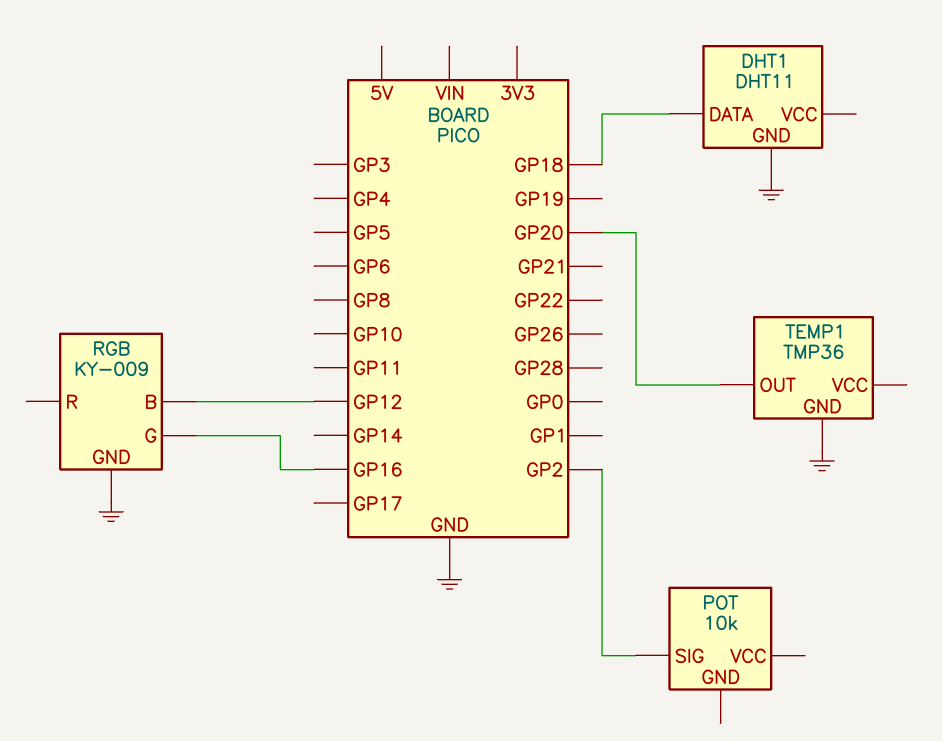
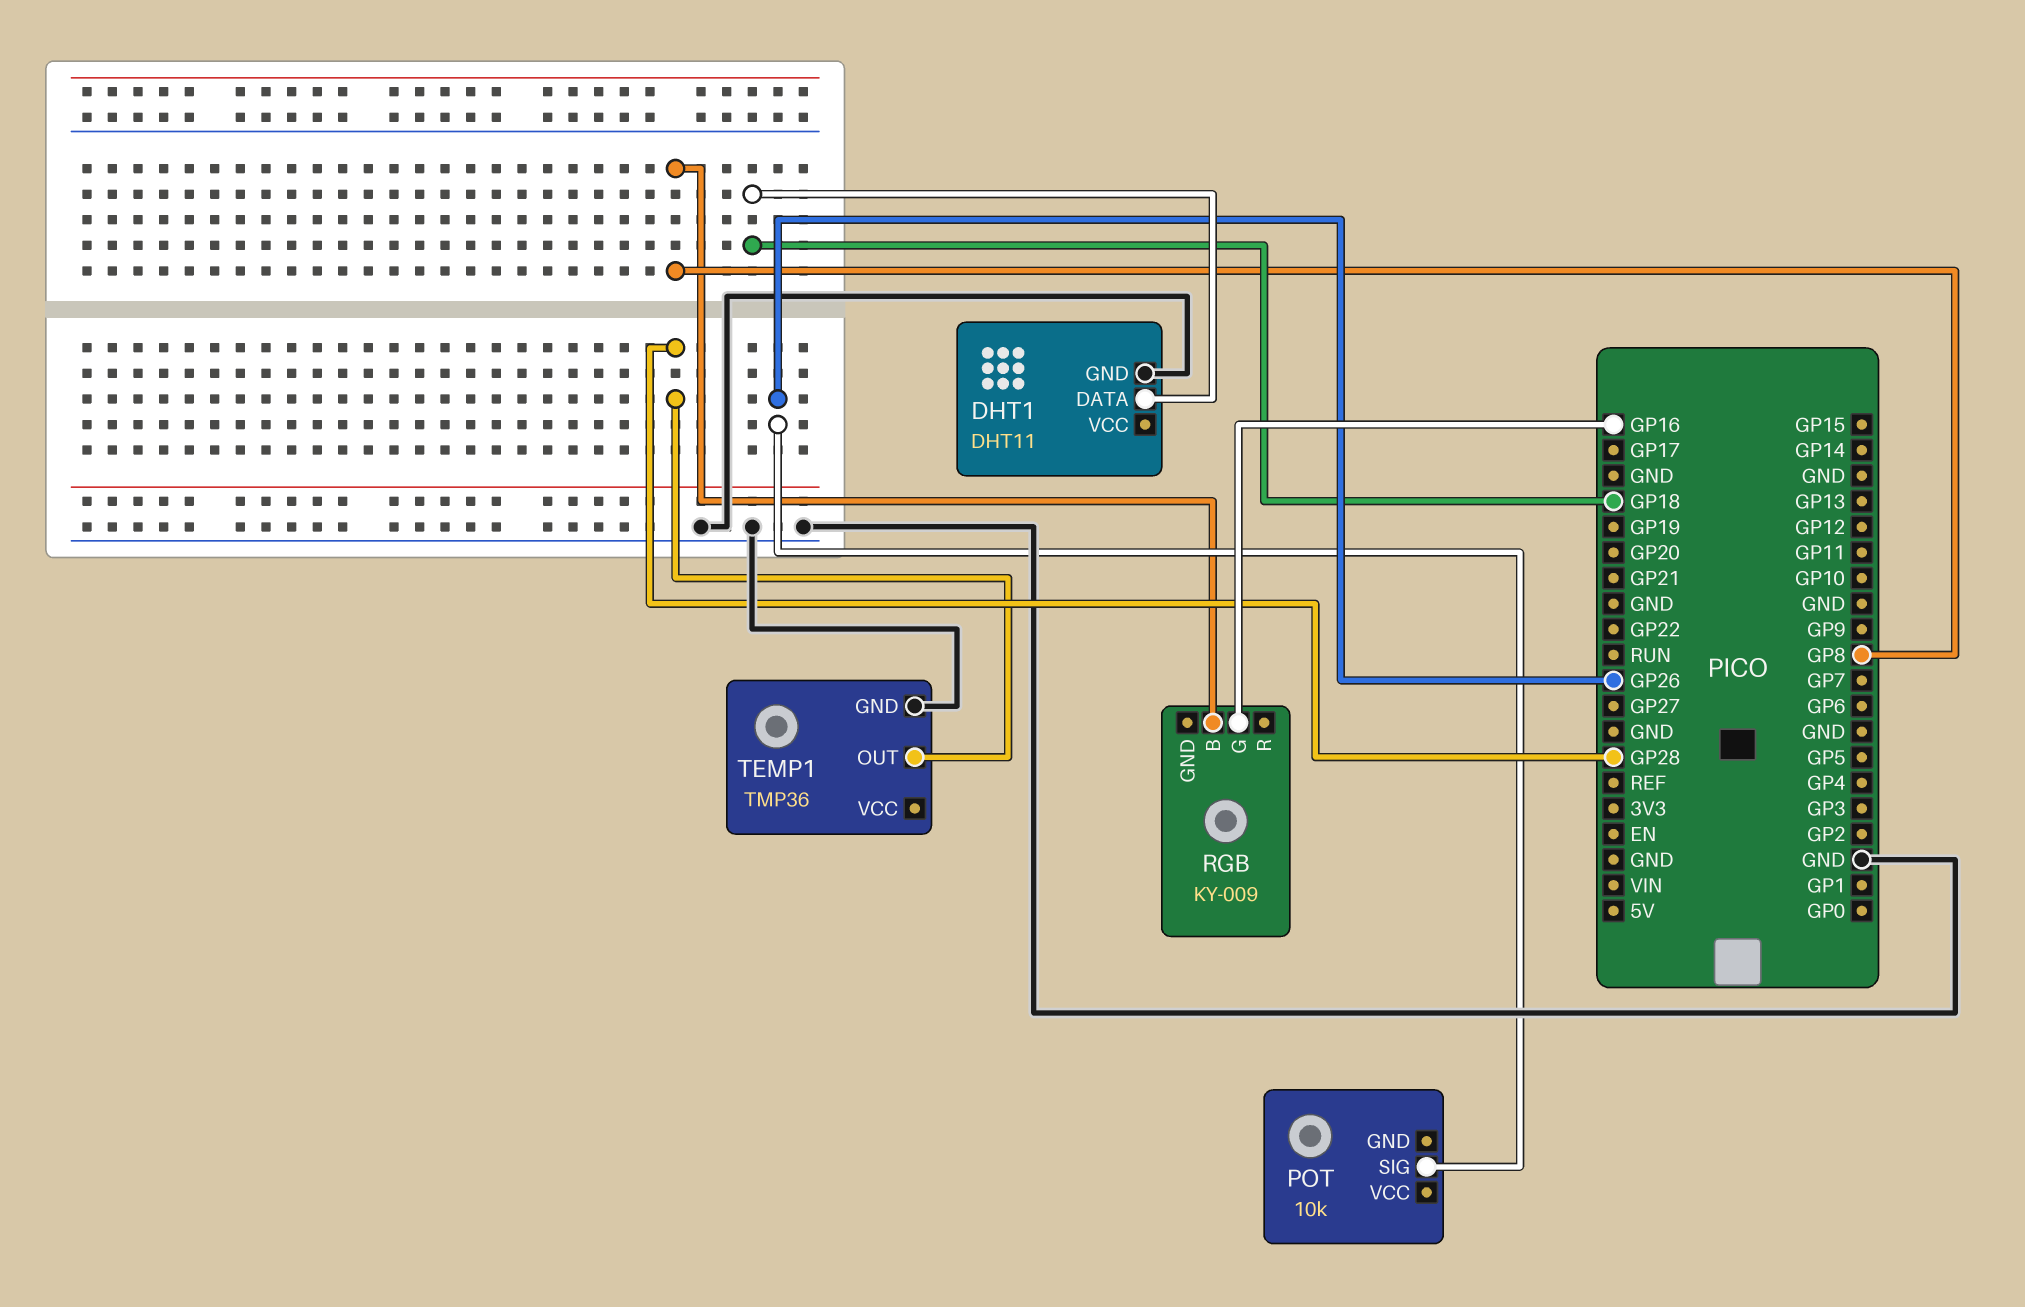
POT pin SIG: GP2 -> GP26
RGB pin B: GP12 -> GP8
RGB pin GND: GND -> none
TEMP1 pin OUT: GP20 -> GP28

